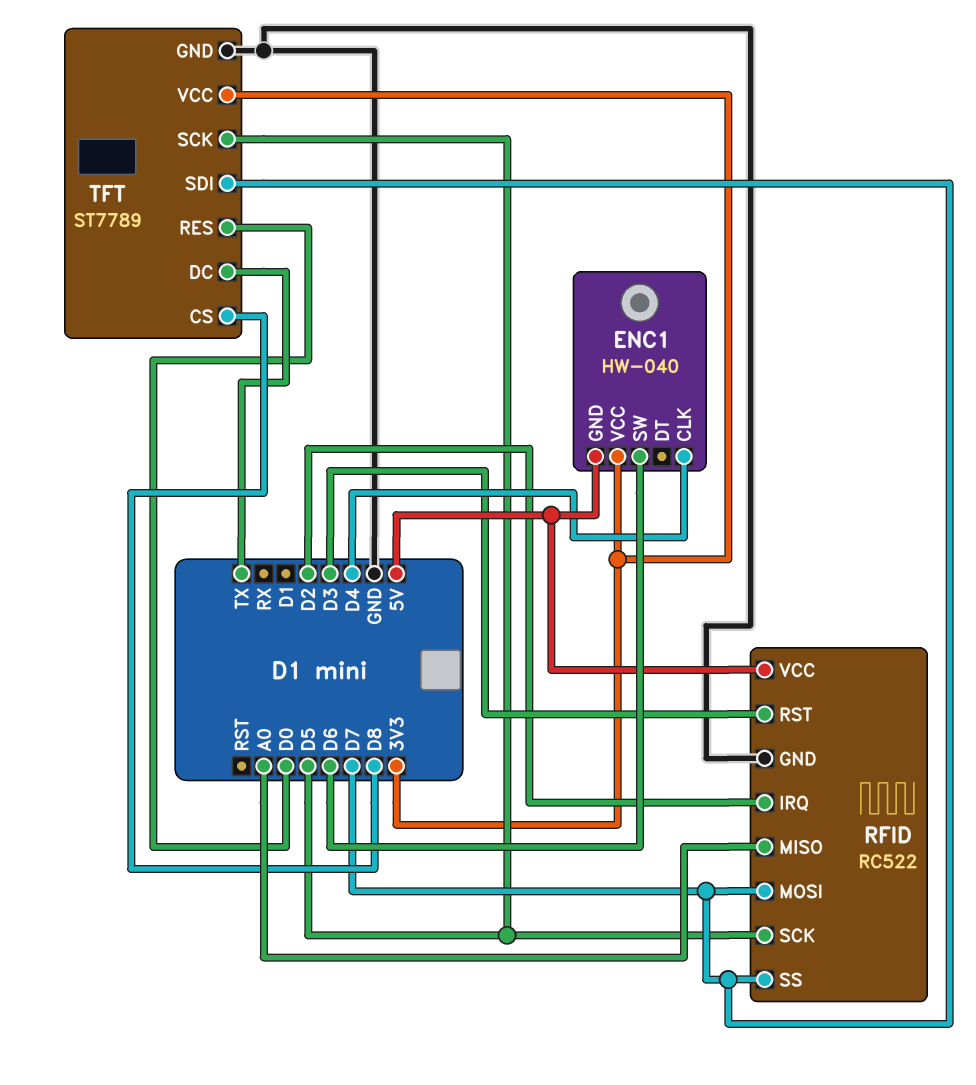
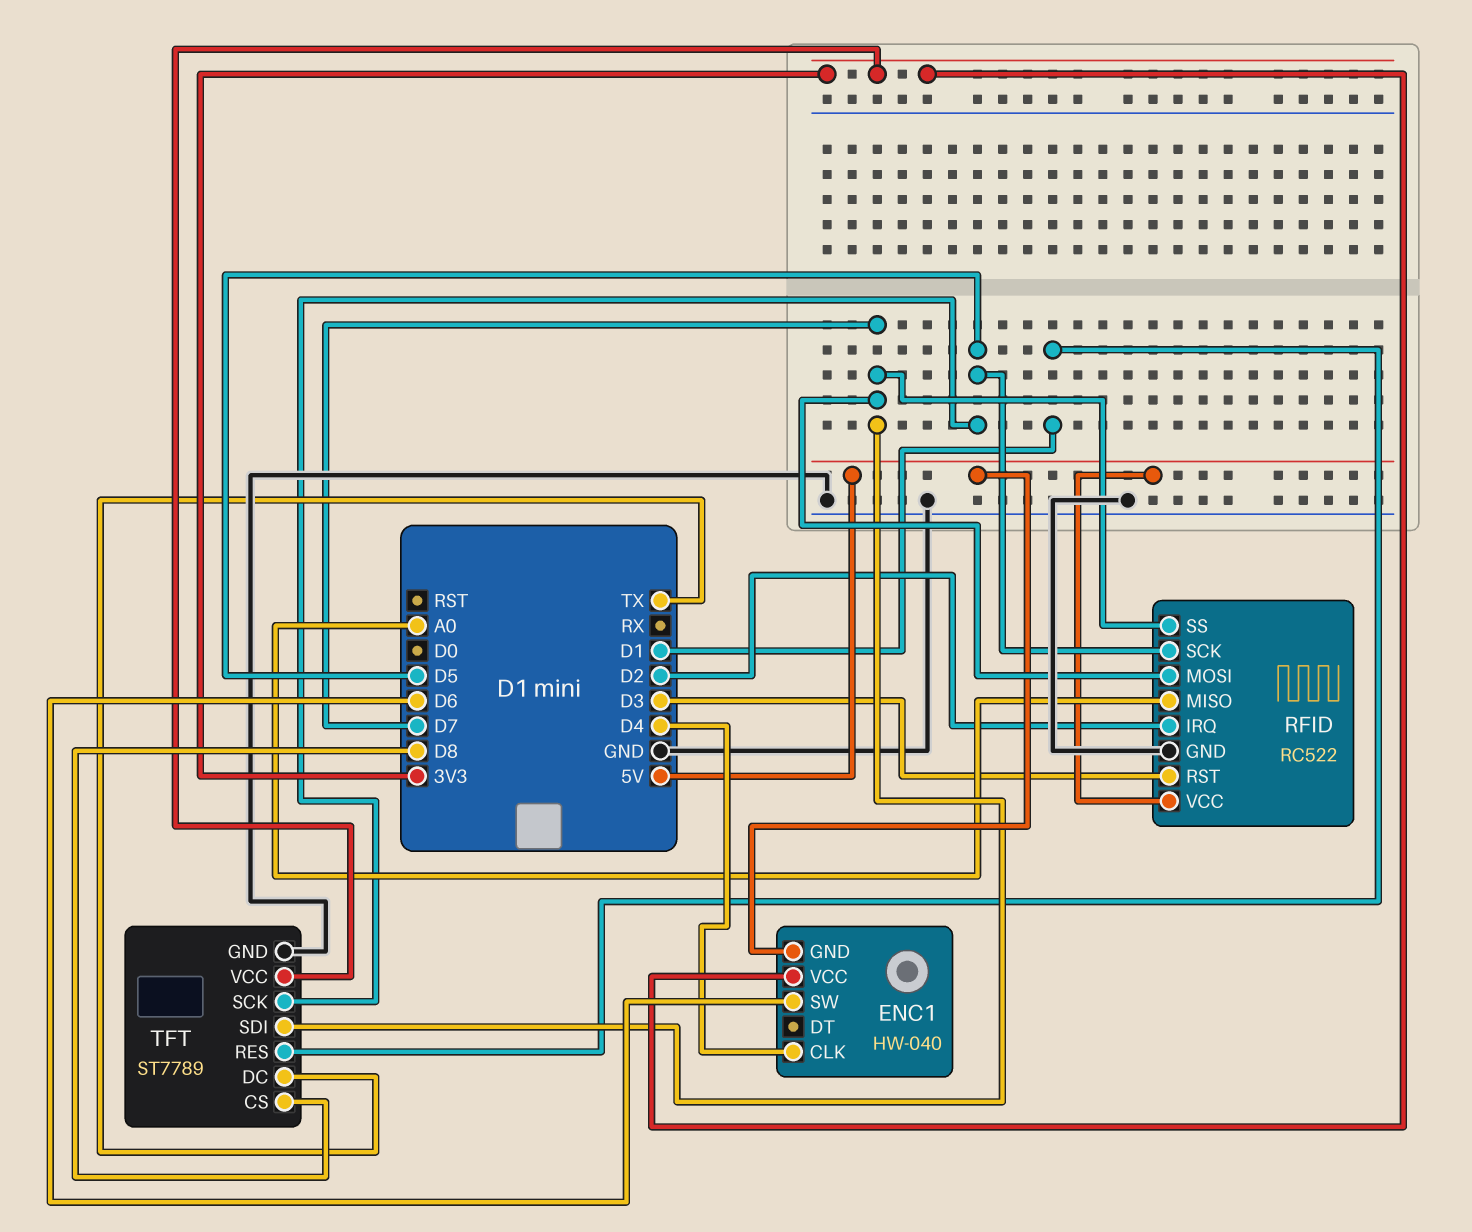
TFT pin RES: D0 -> D1

